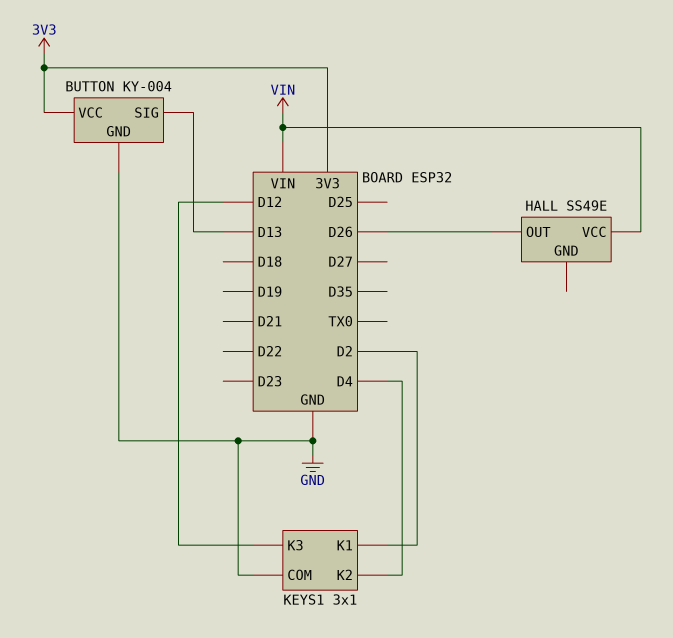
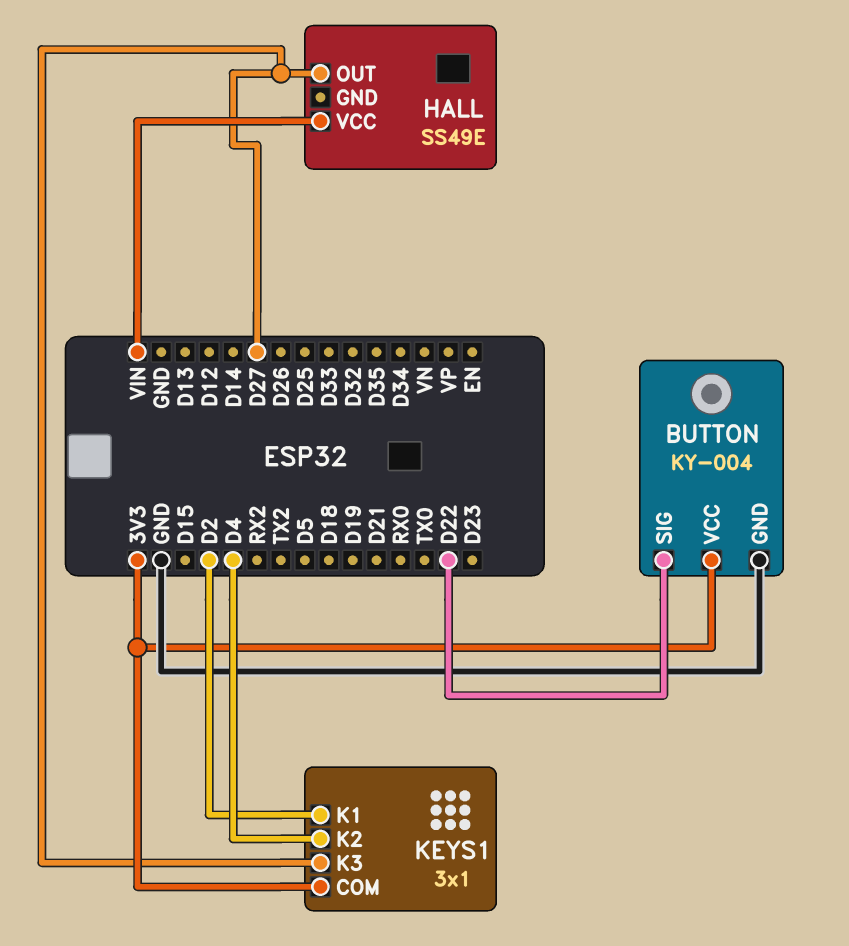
BUTTON pin SIG: D13 -> D22
HALL pin OUT: D26 -> D27
KEYS1 pin COM: GND -> 3V3
KEYS1 pin K3: D12 -> D27

